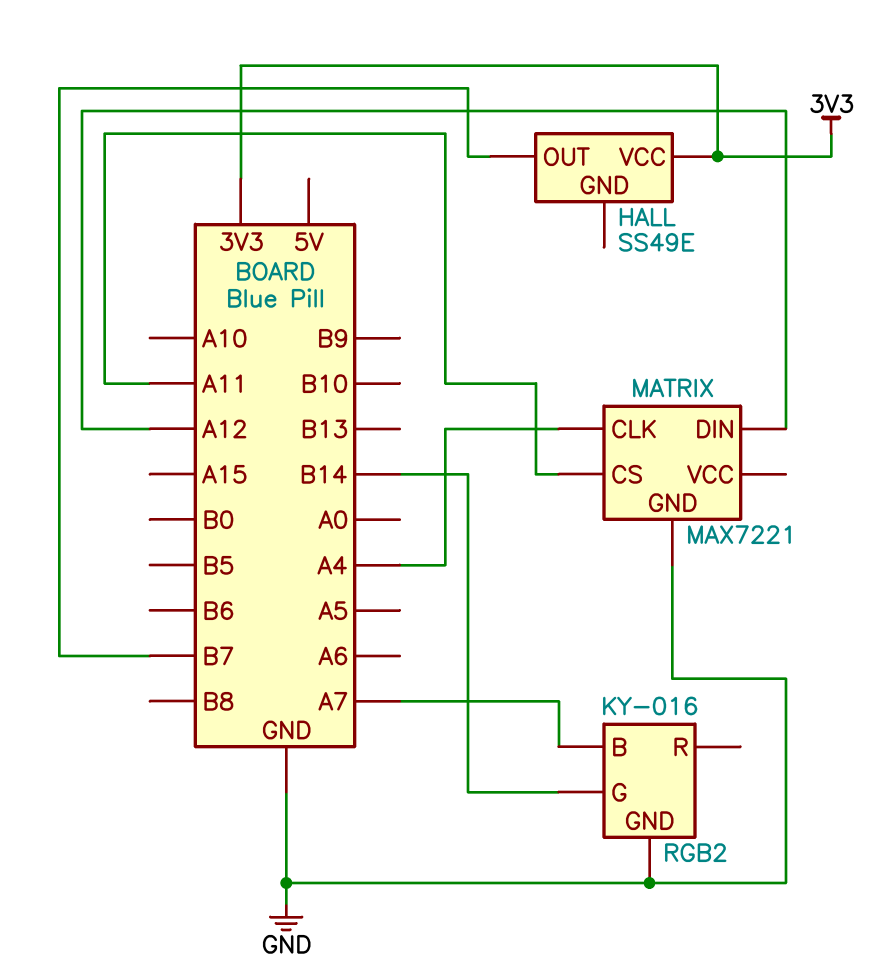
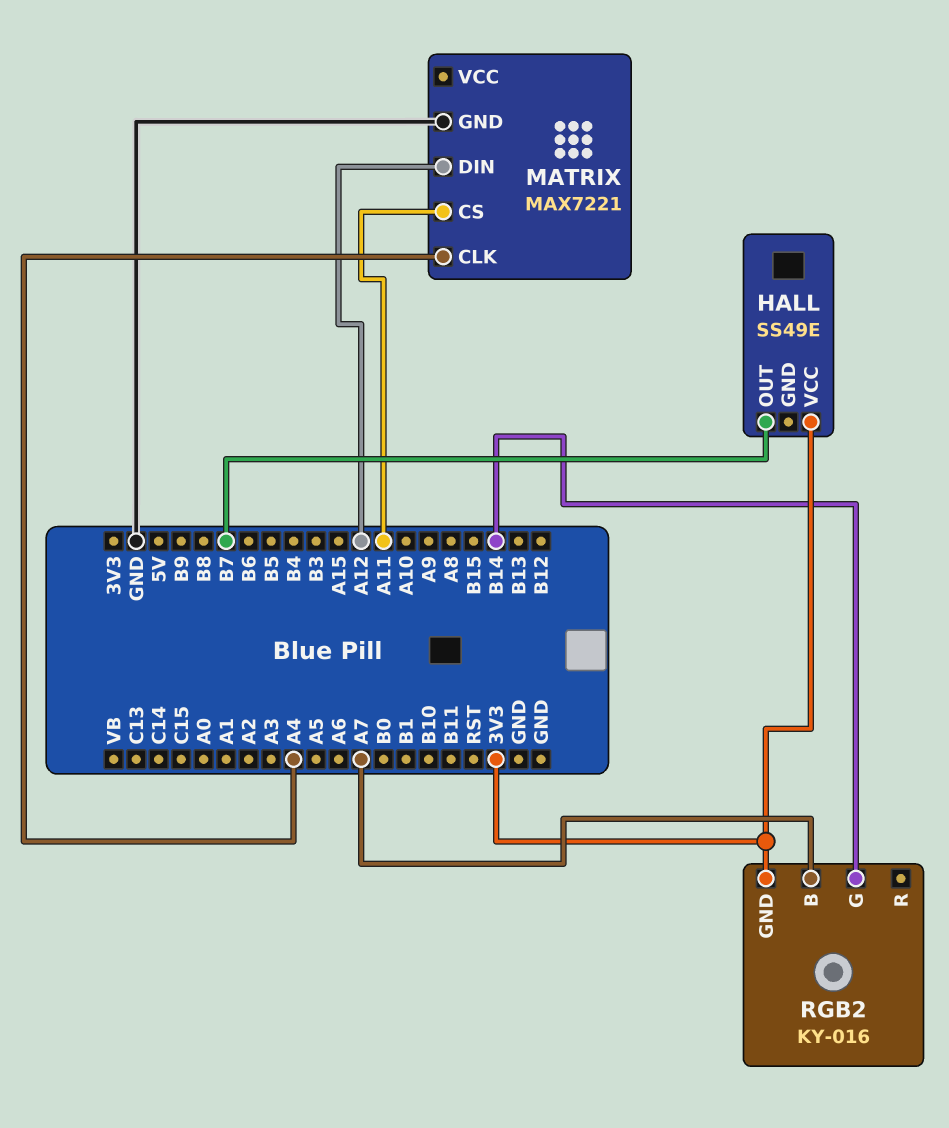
RGB2 pin GND: GND -> 3V3

